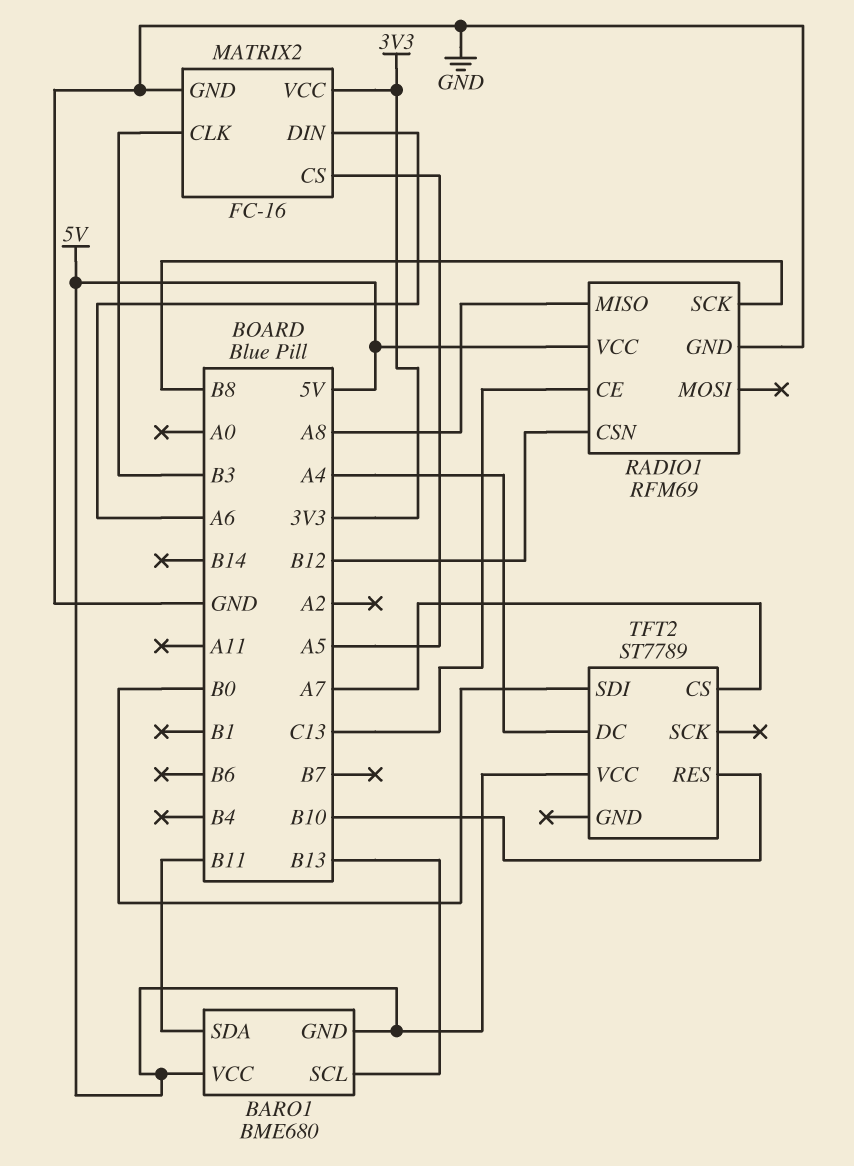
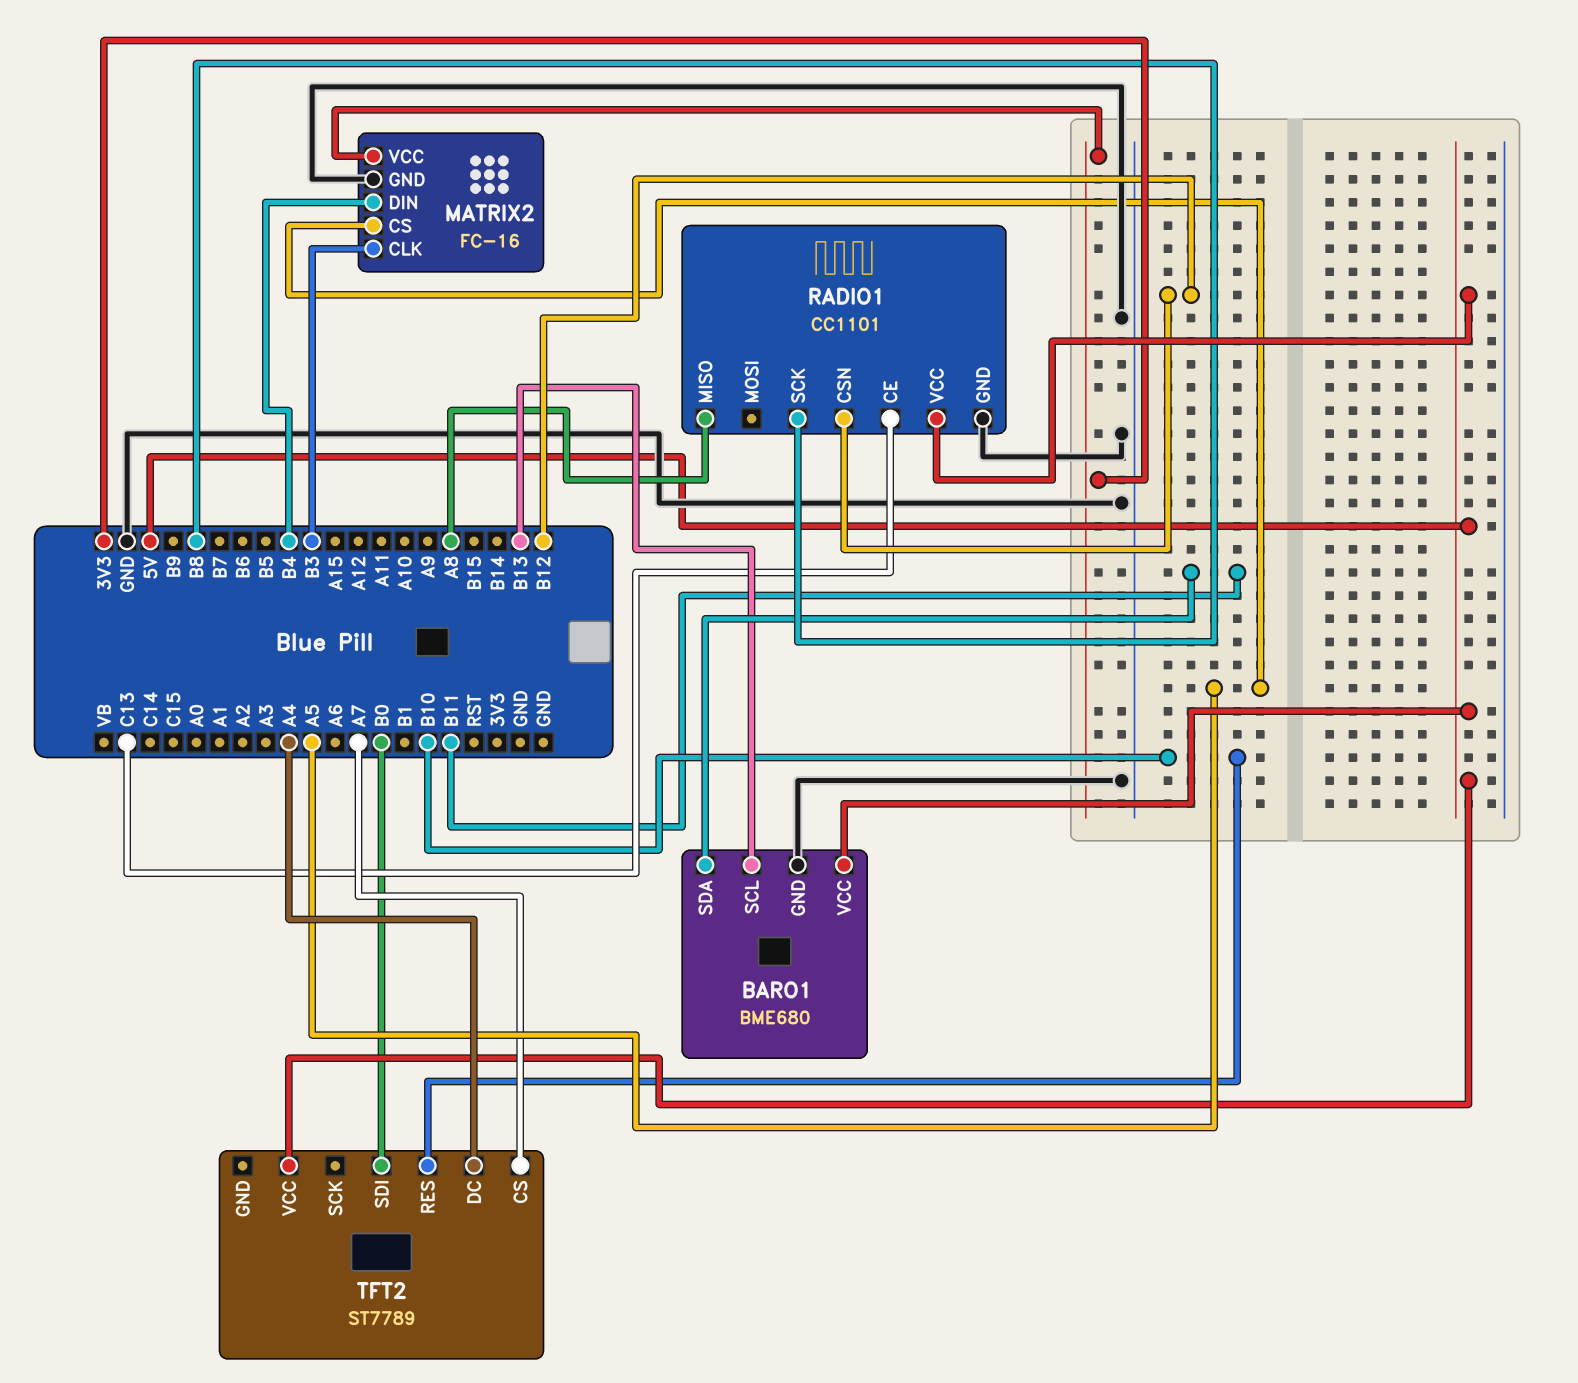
BARO1 pin GND: 5V -> GND
MATRIX2 pin DIN: A6 -> B4
RADIO1: RFM69 -> CC1101

